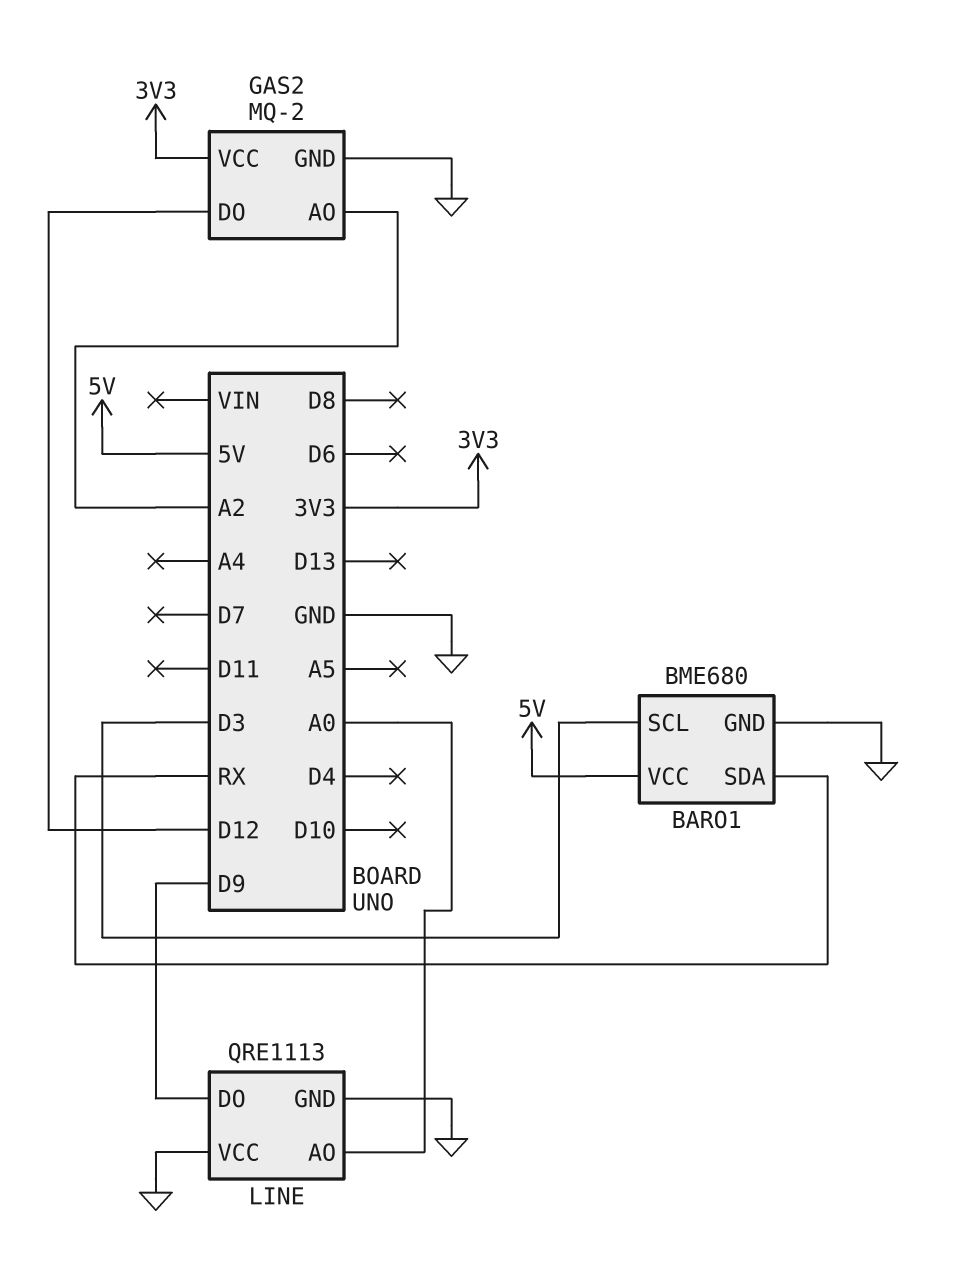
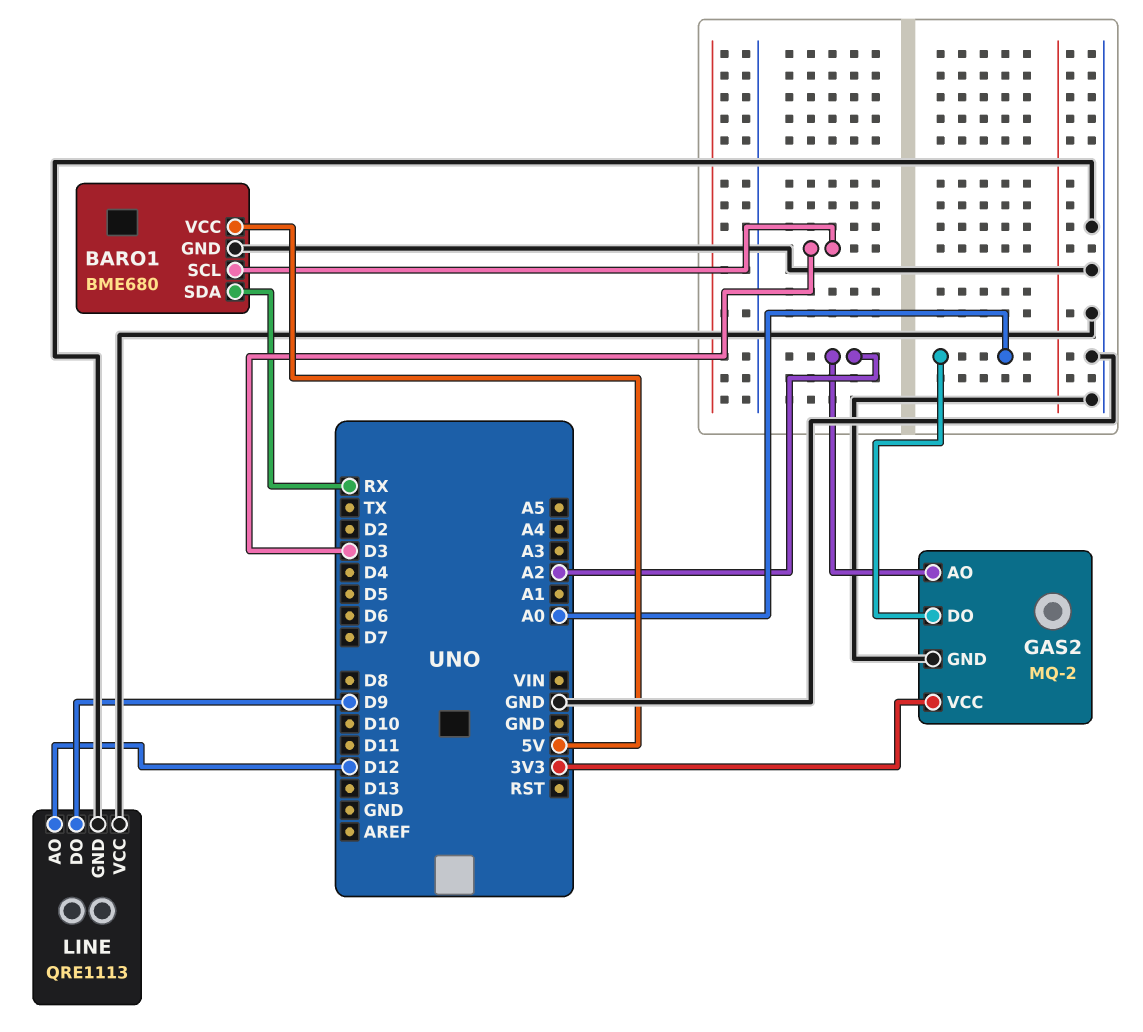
GAS2 pin DO: D12 -> A0
LINE pin AO: A0 -> D12

